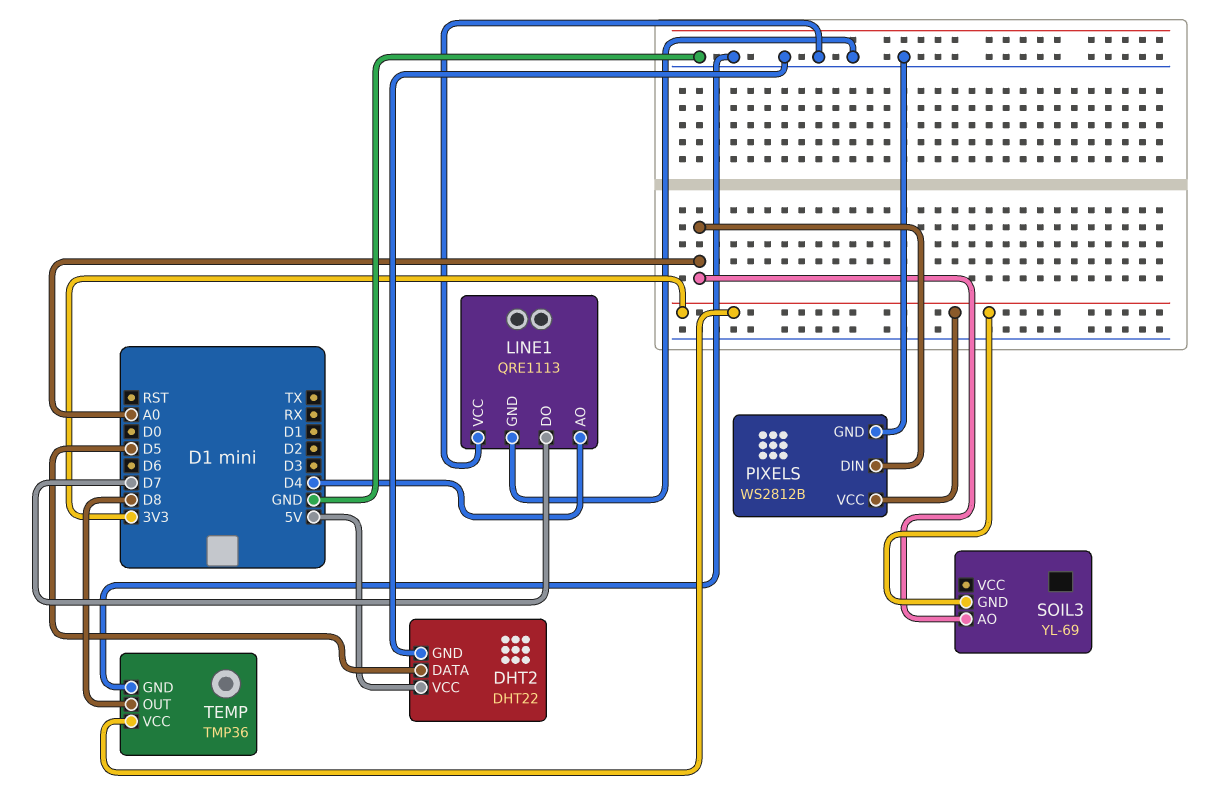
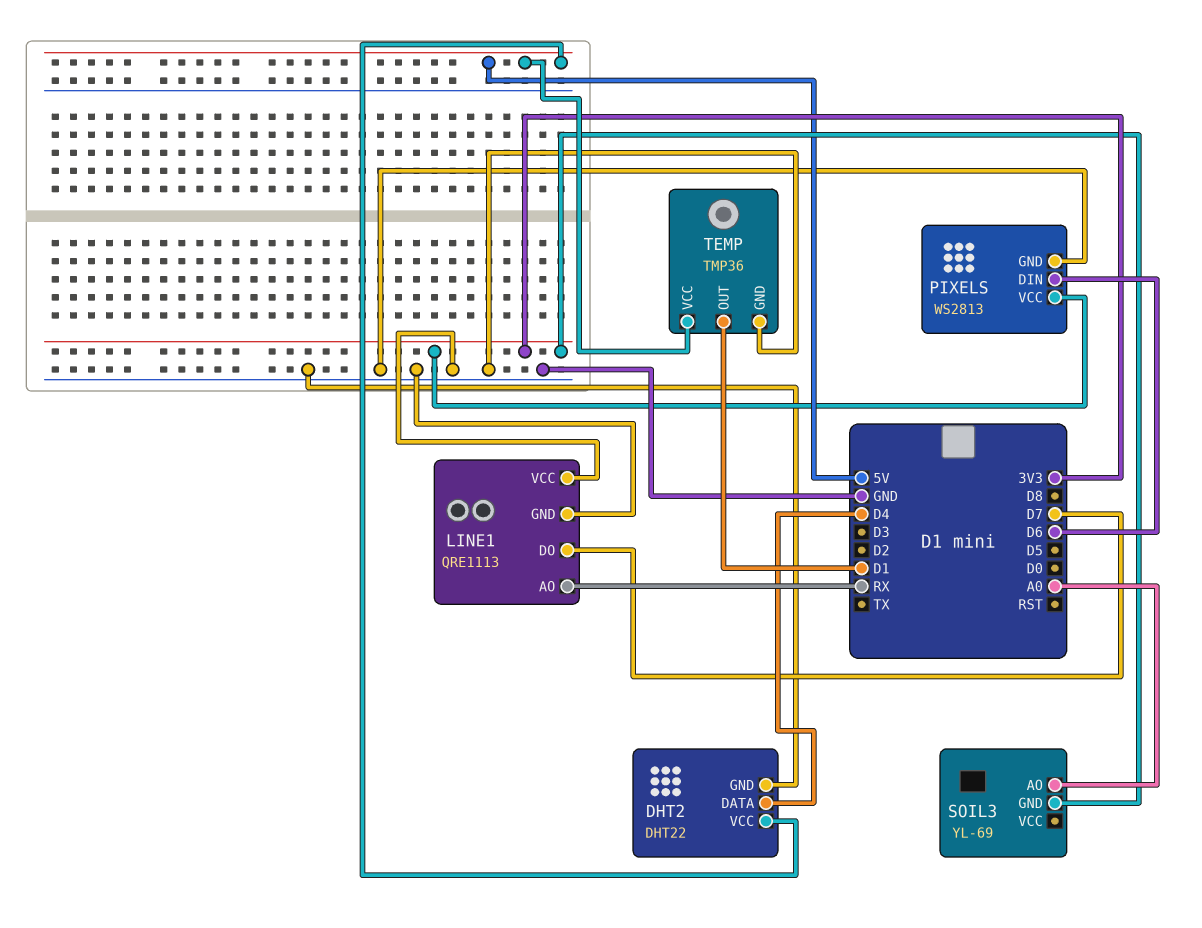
DHT2 pin DATA: D5 -> D4
LINE1 pin AO: D4 -> RX
PIXELS: WS2812B -> WS2813
PIXELS pin DIN: A0 -> D6
TEMP pin OUT: D8 -> D1
TEMP pin VCC: 3V3 -> 5V

